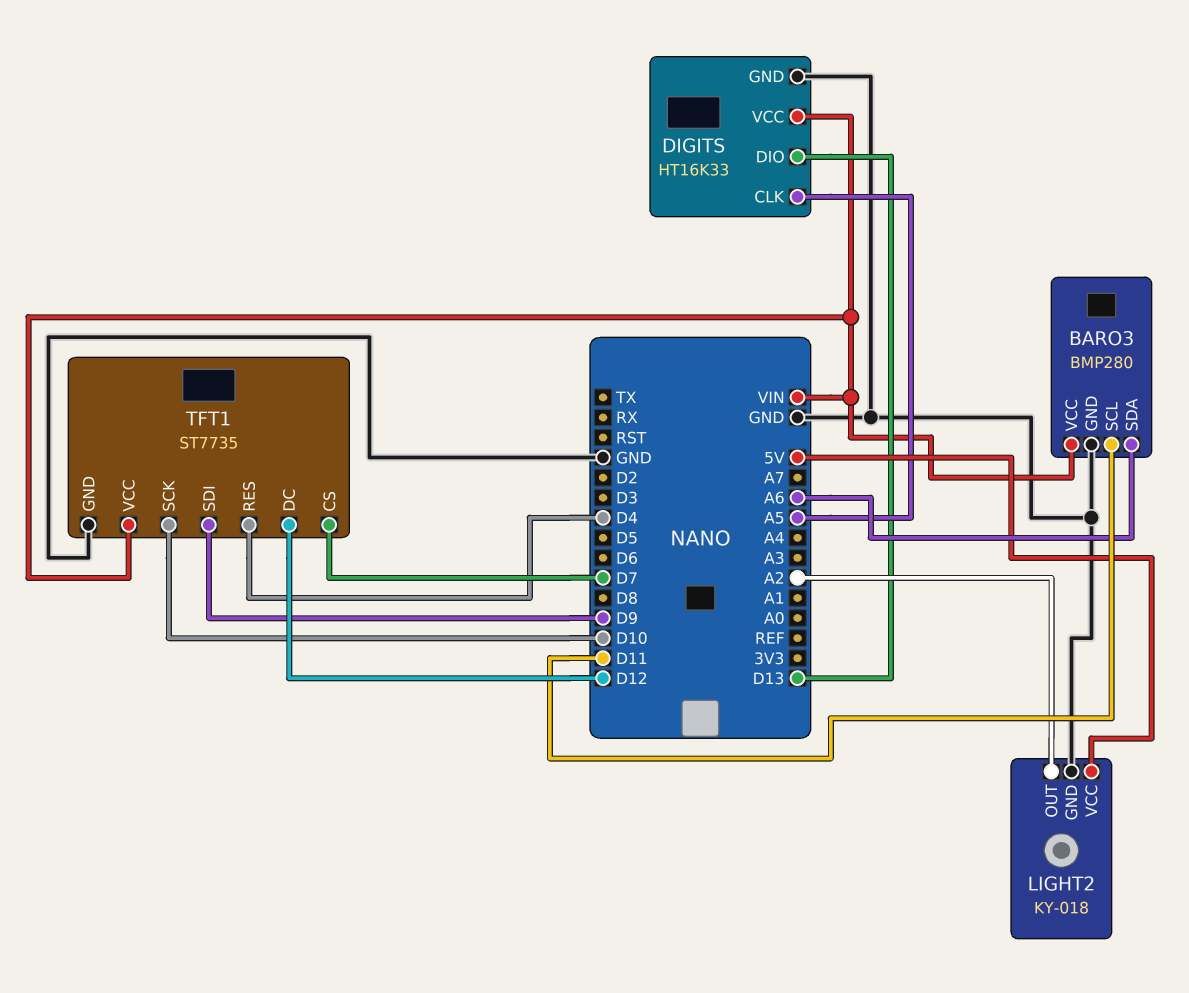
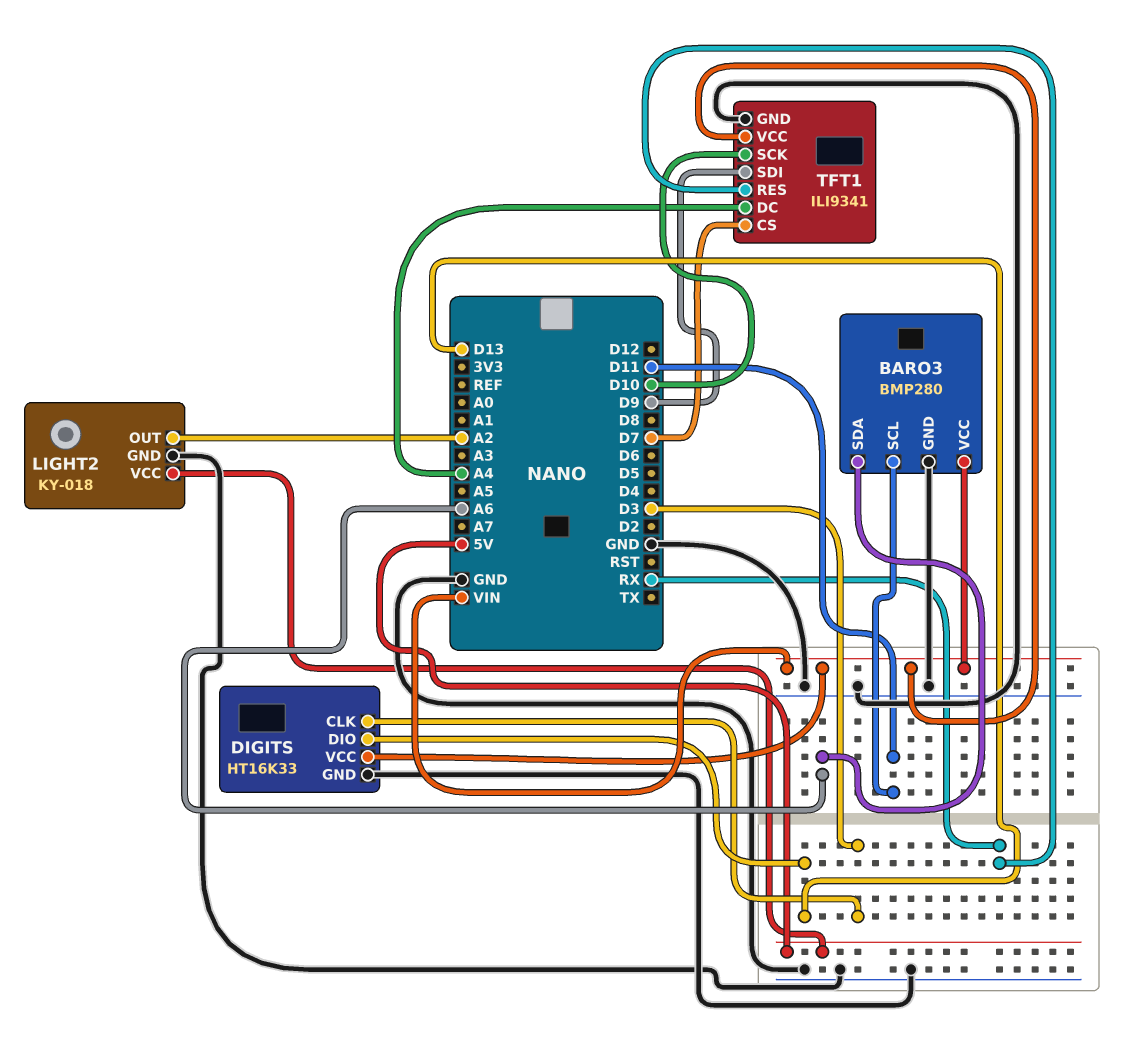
DIGITS pin CLK: A5 -> D3
TFT1: ST7735 -> ILI9341
TFT1 pin DC: D12 -> A4
TFT1 pin RES: D4 -> RX

